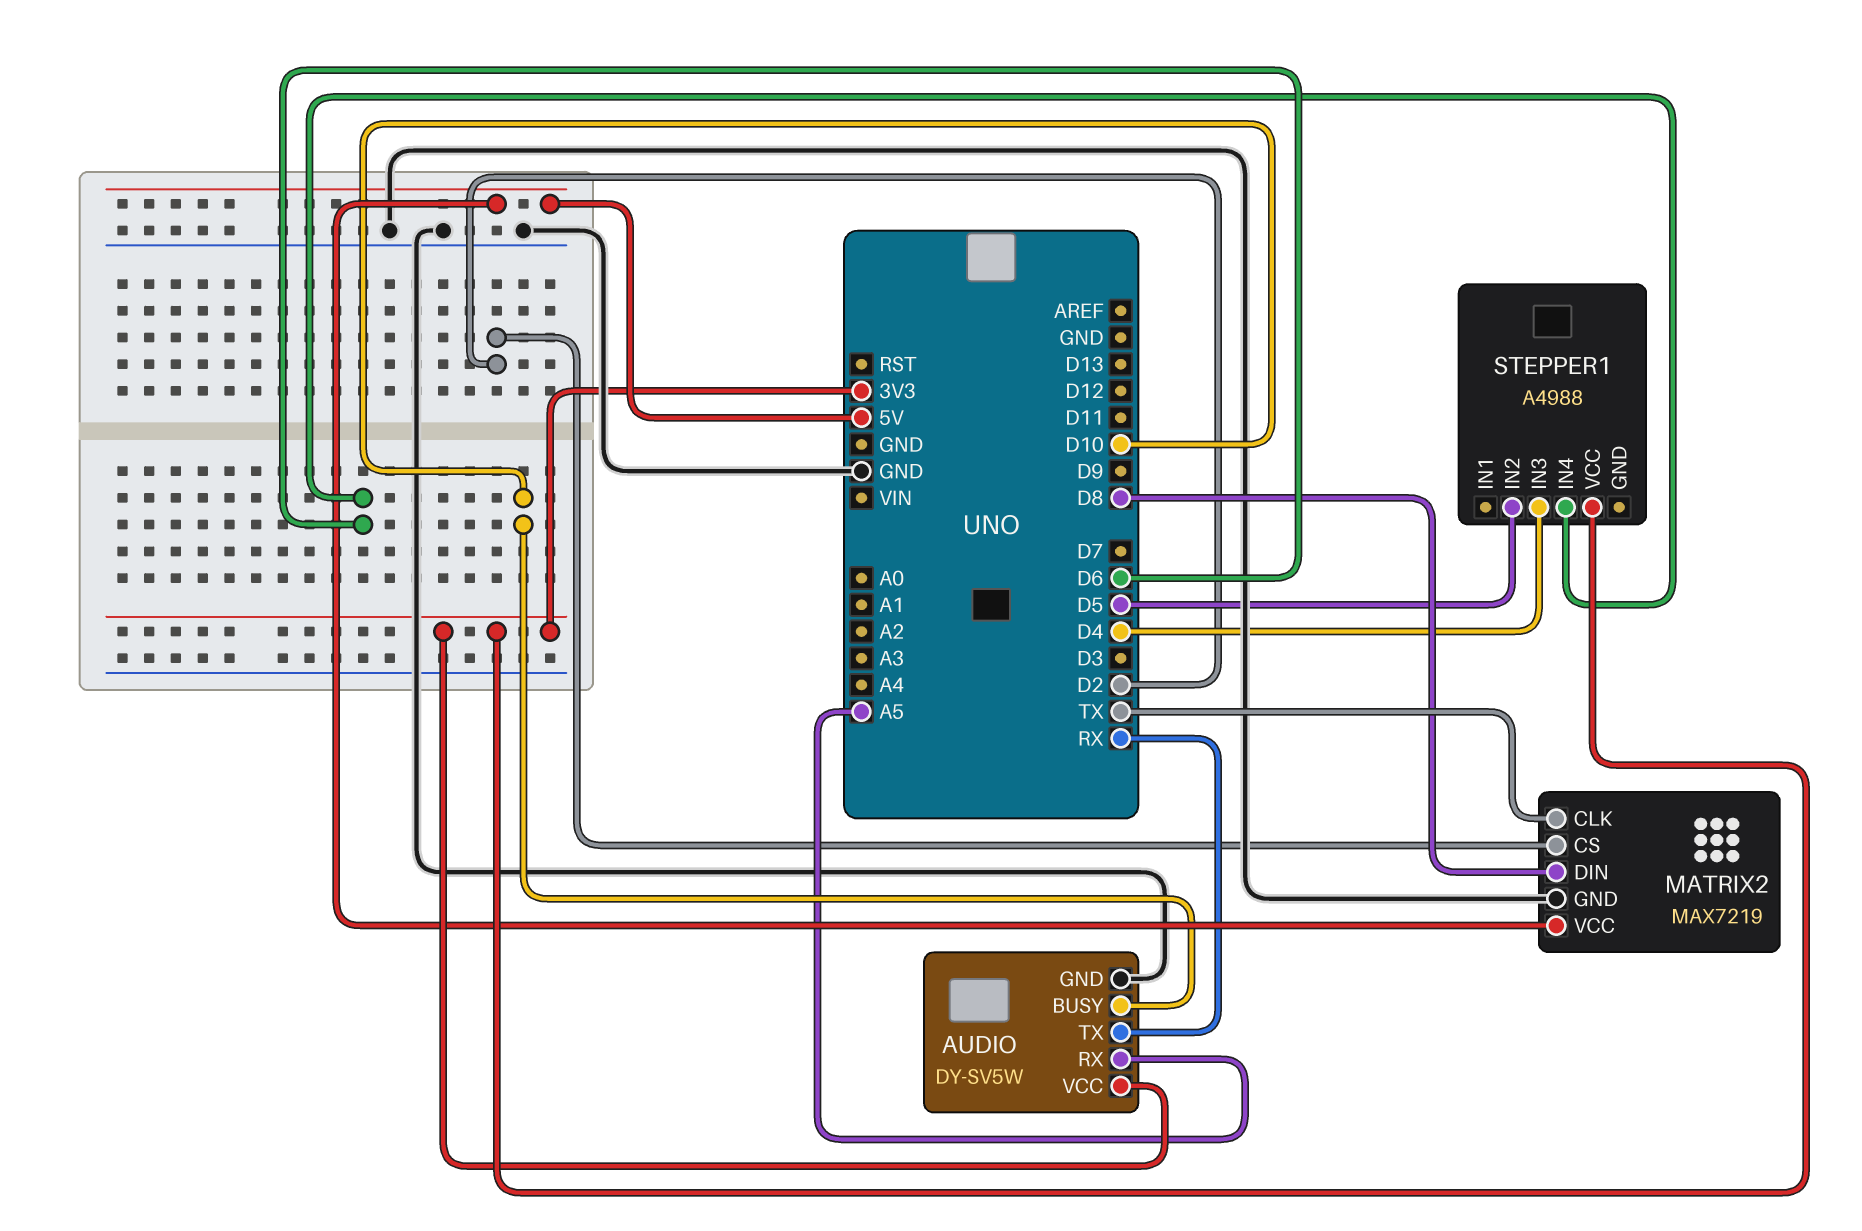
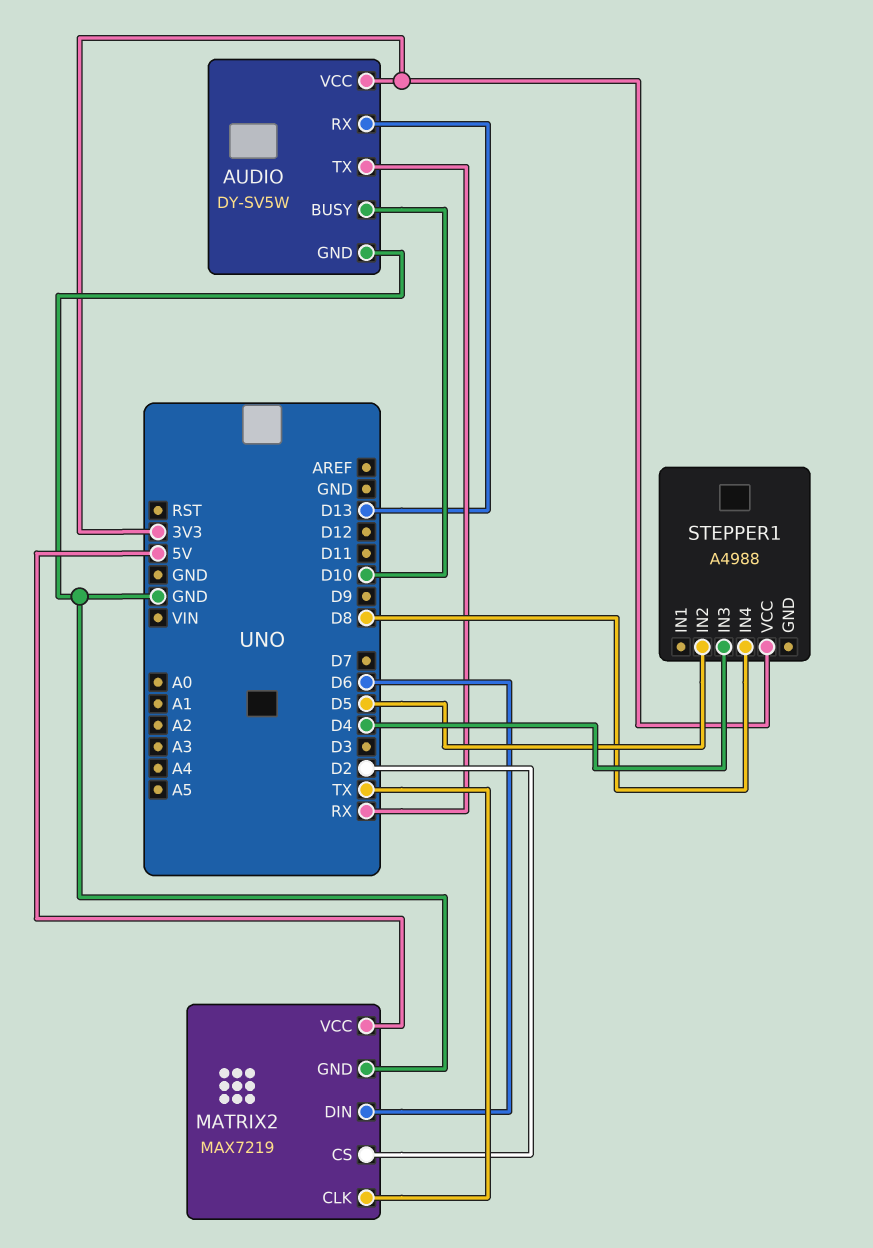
AUDIO pin RX: A5 -> D13
MATRIX2 pin DIN: D8 -> D6
STEPPER1 pin IN4: D6 -> D8

